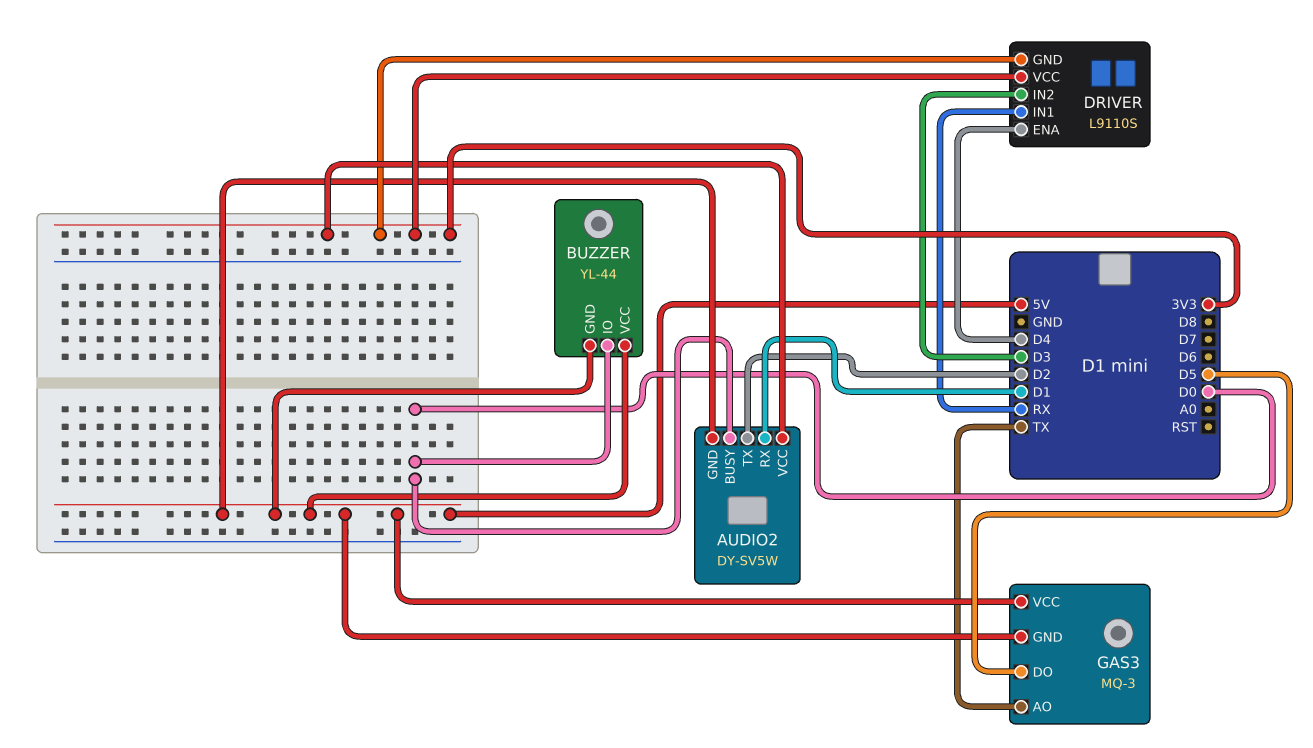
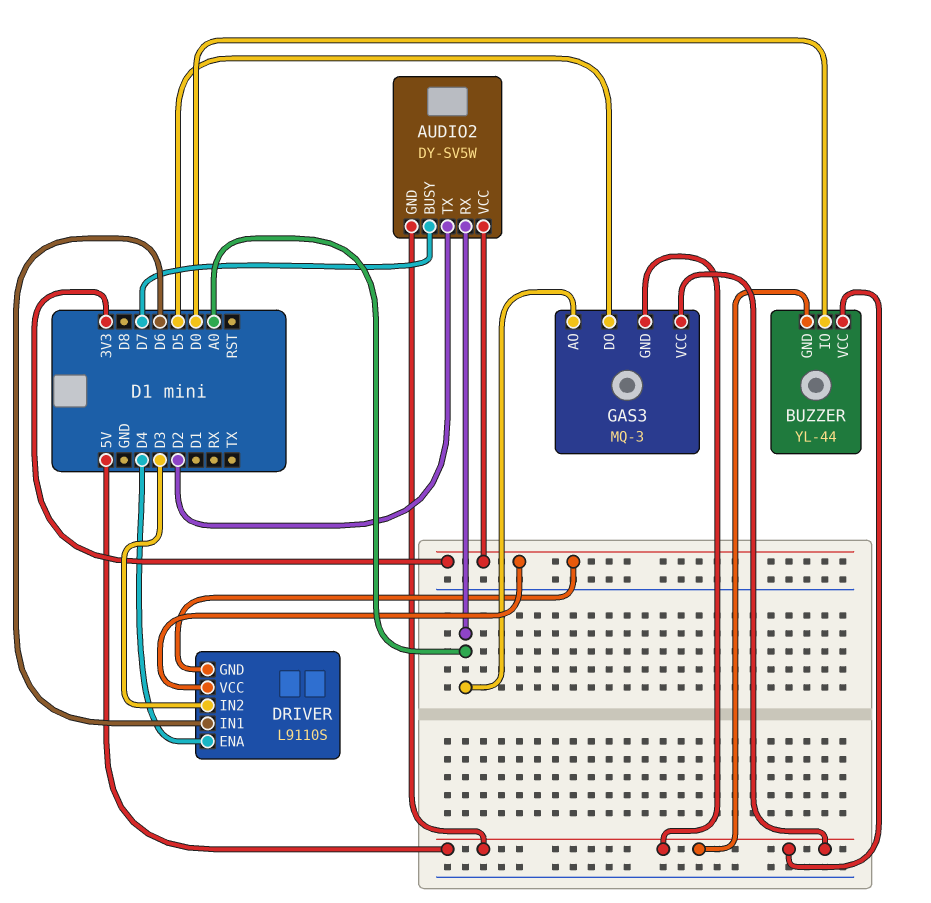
AUDIO2 pin BUSY: D0 -> D7
AUDIO2 pin RX: D1 -> A0
DRIVER pin IN1: RX -> D6
GAS3 pin AO: TX -> A0

